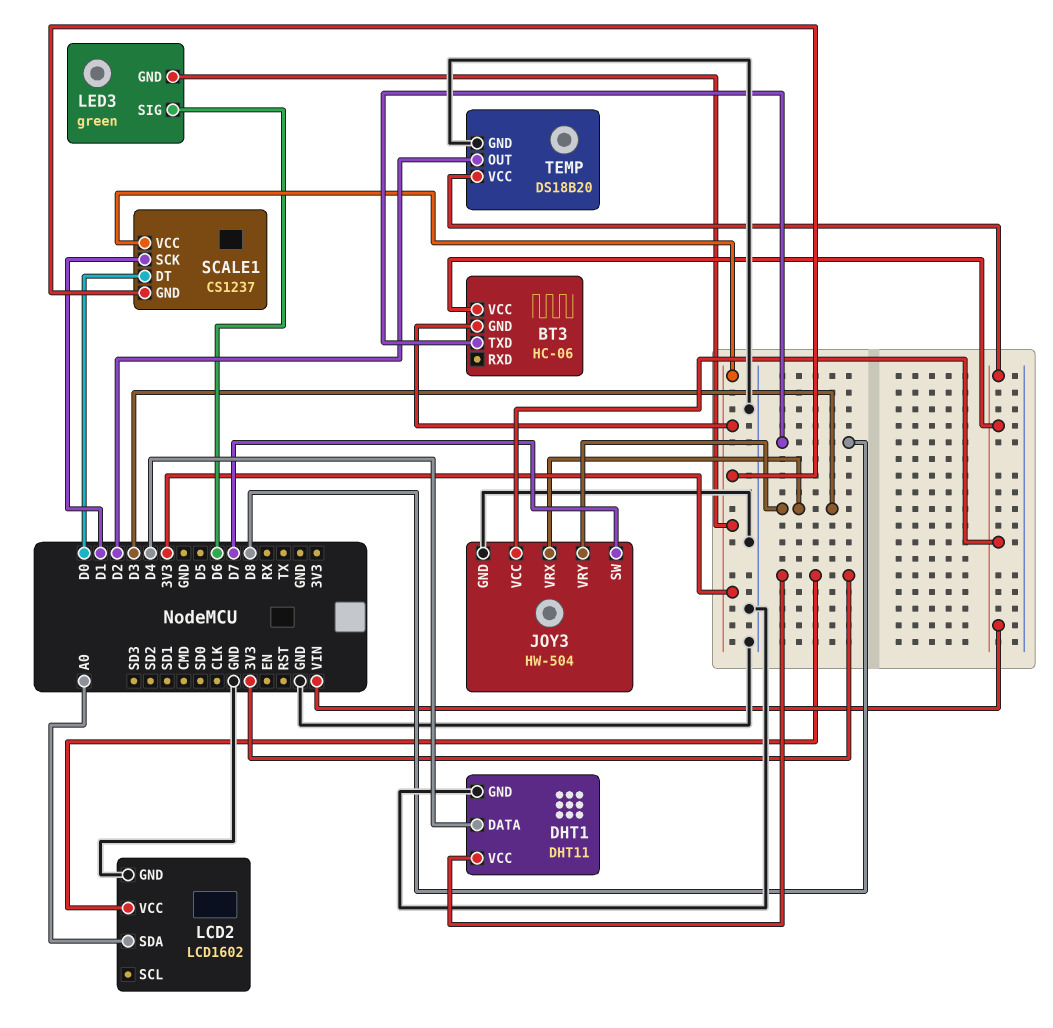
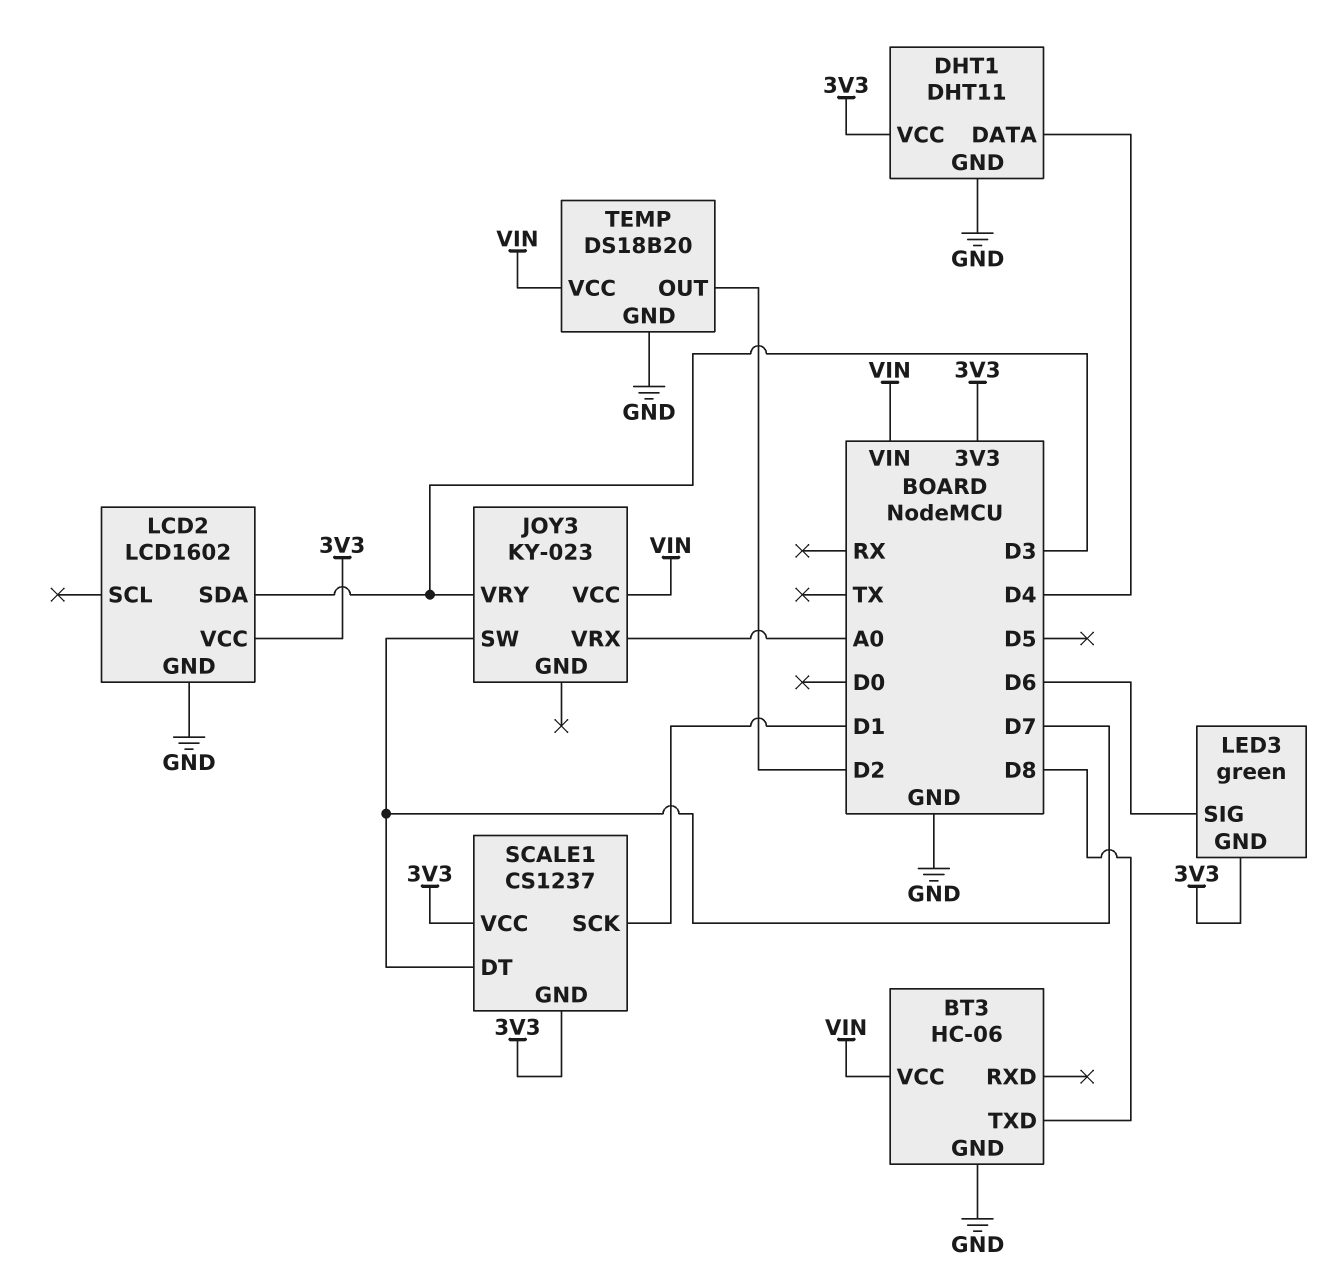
BT3 pin GND: 3V3 -> GND
JOY3: HW-504 -> KY-023
JOY3 pin GND: GND -> none
JOY3 pin VRX: D3 -> A0
LCD2 pin SDA: A0 -> D3
SCALE1 pin DT: D0 -> D7

